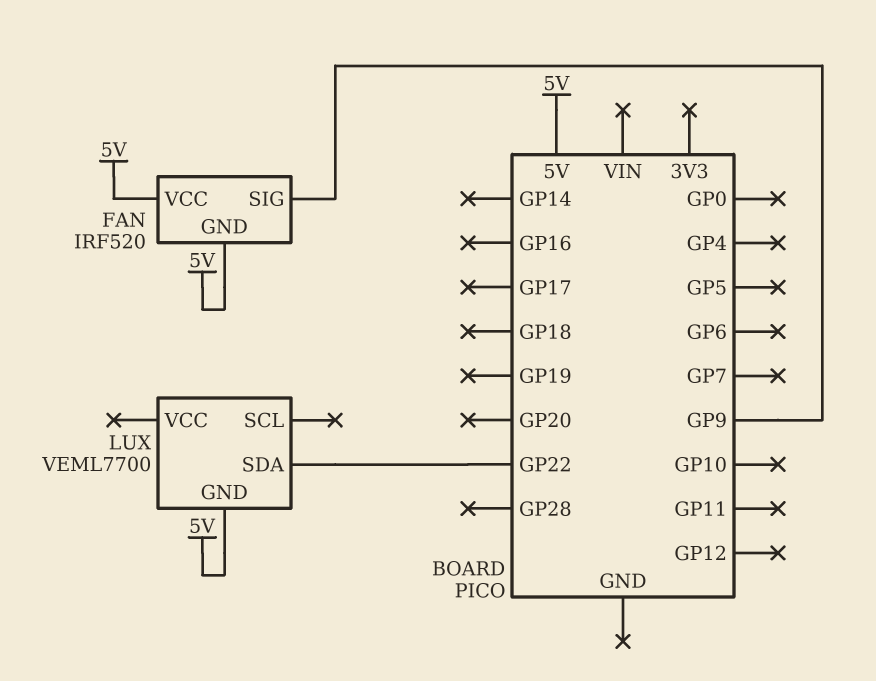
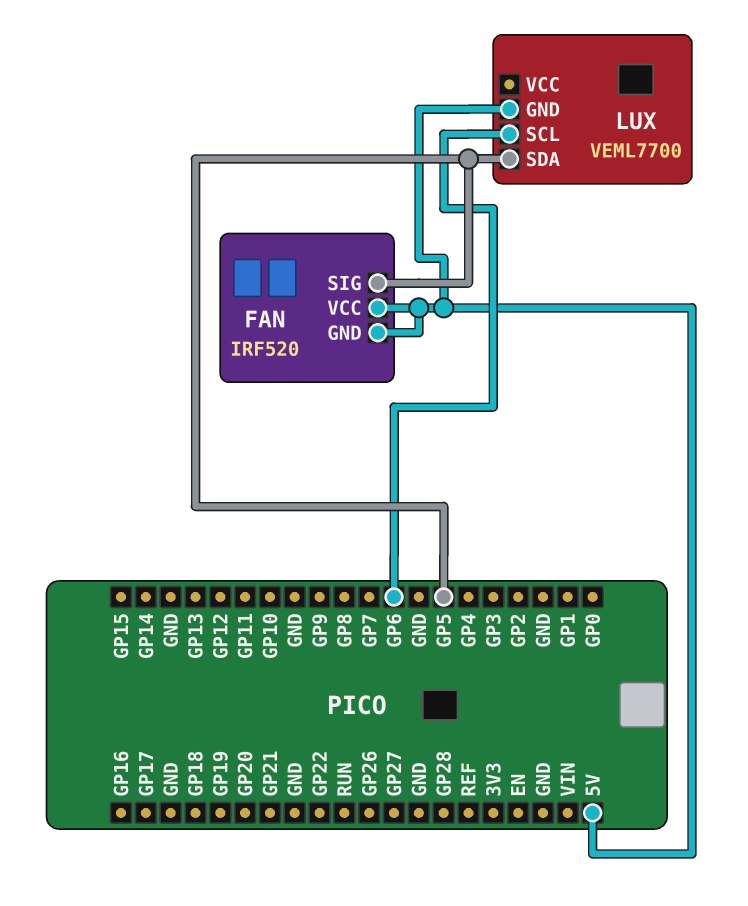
FAN pin SIG: GP9 -> GP5
LUX pin SCL: none -> GP6
LUX pin SDA: GP22 -> GP5

